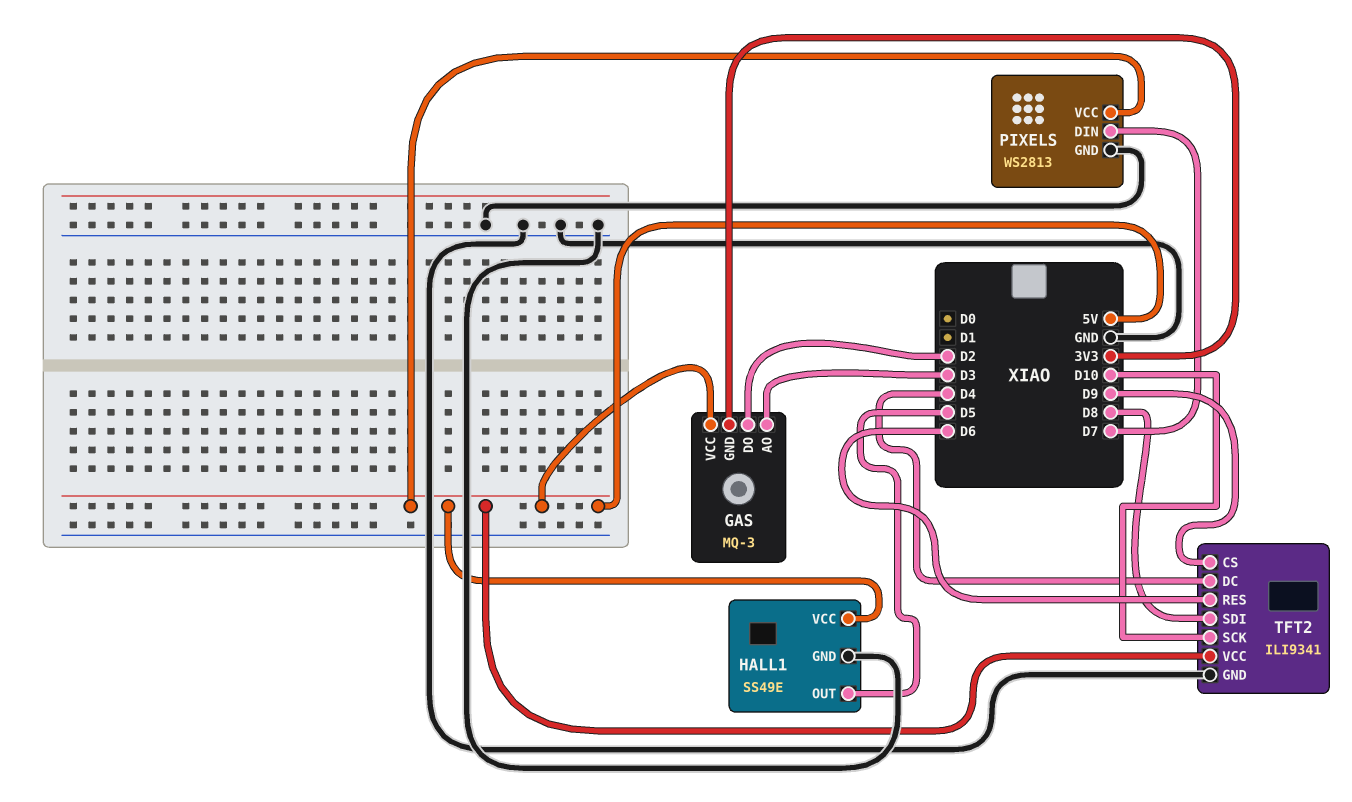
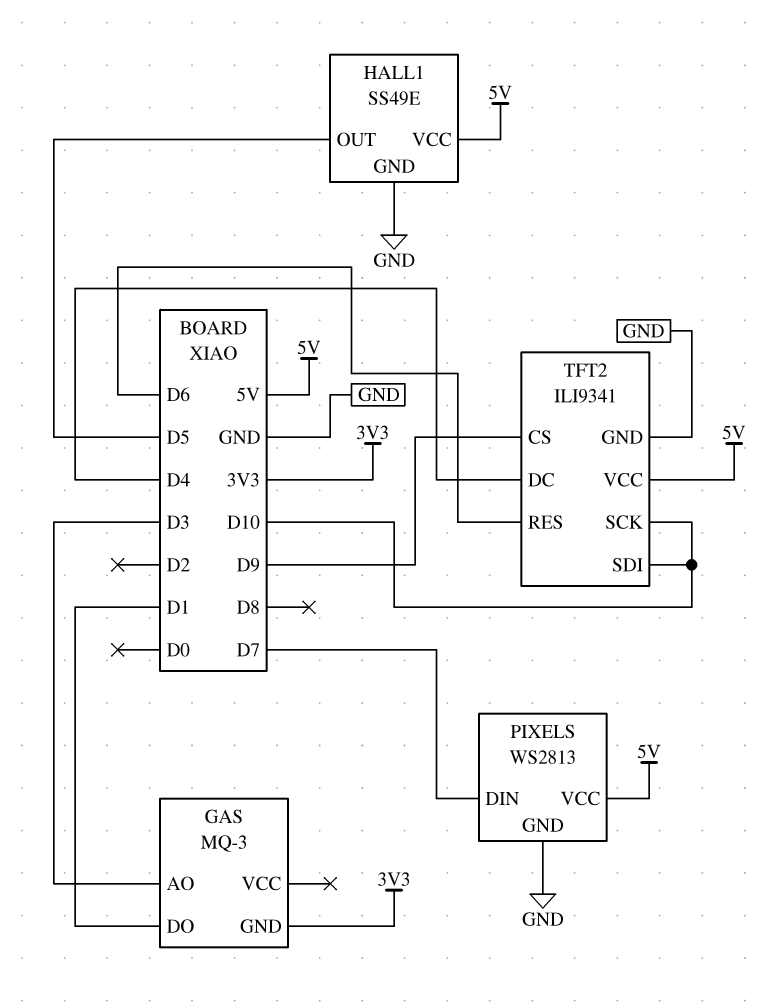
GAS pin DO: D2 -> D1
GAS pin VCC: 5V -> none
TFT2 pin SDI: D8 -> D10

